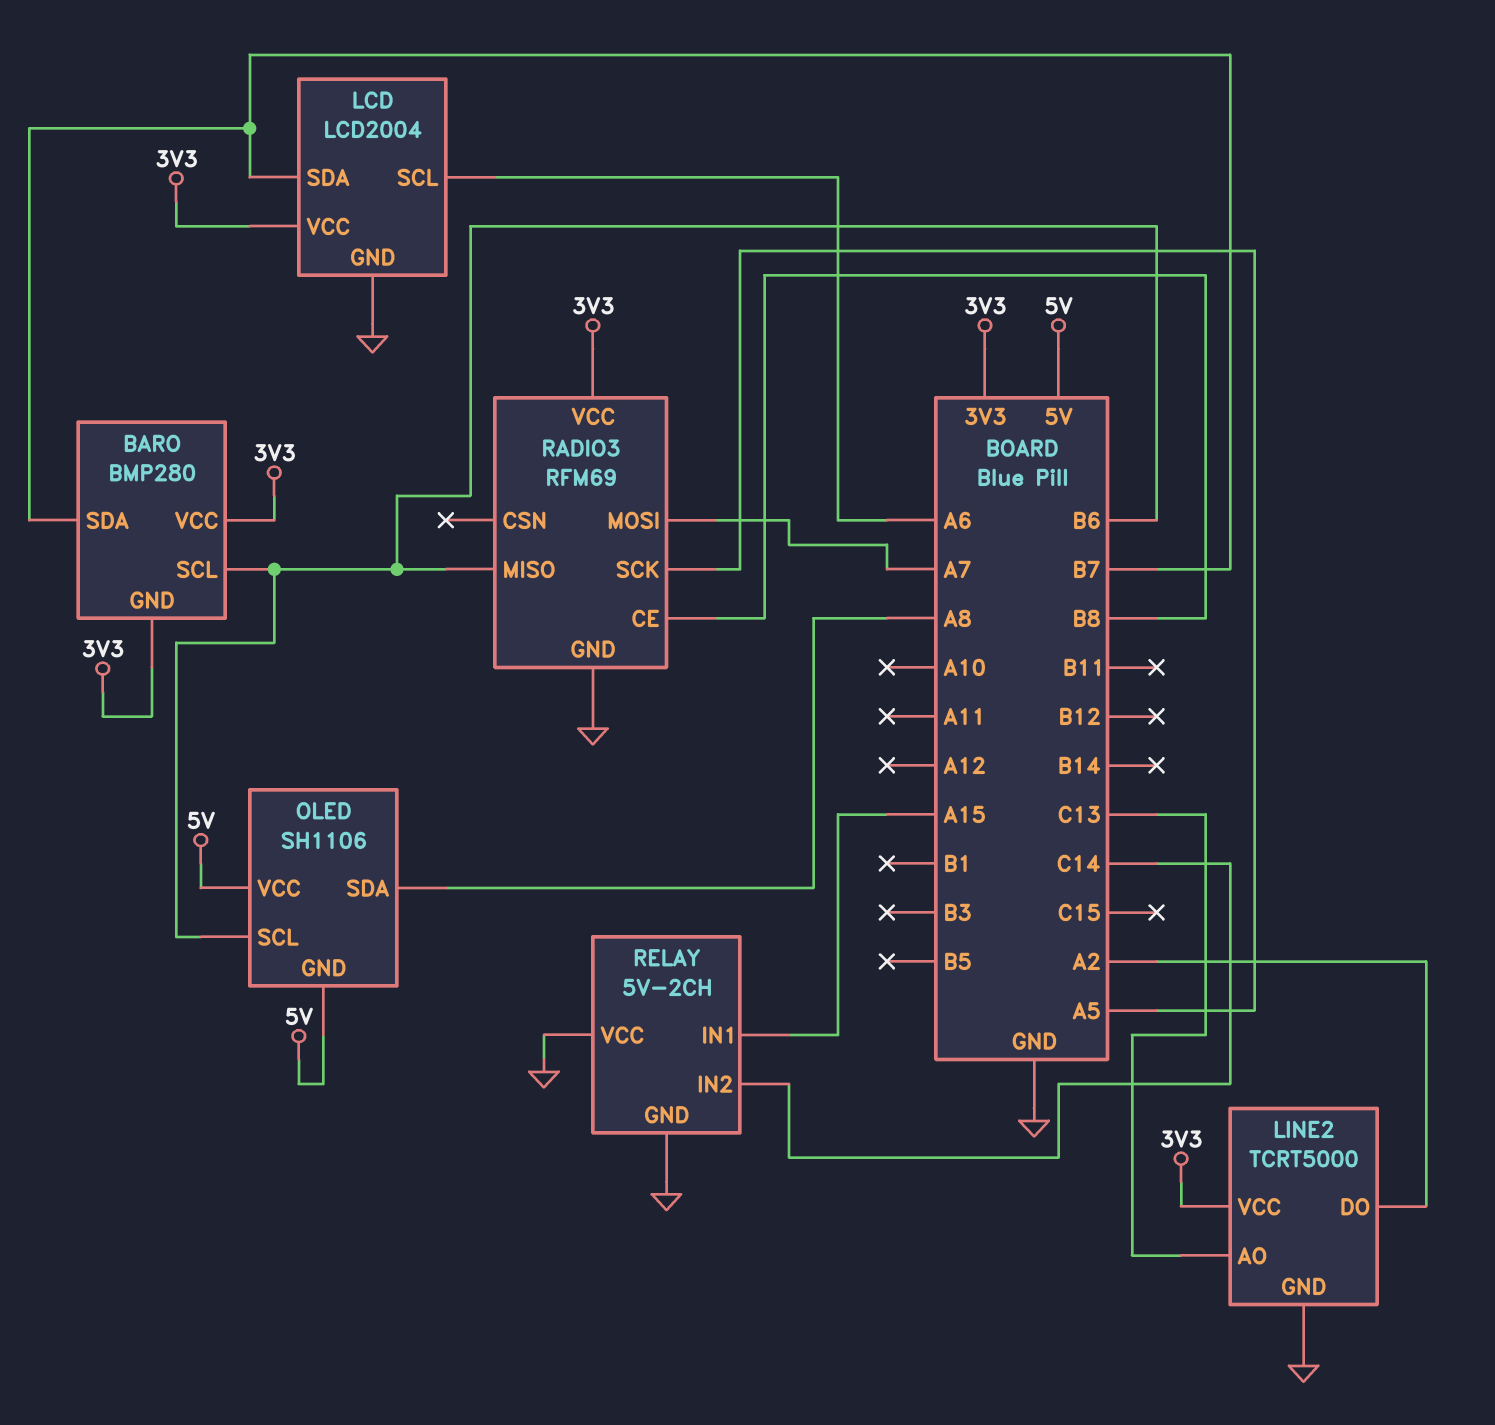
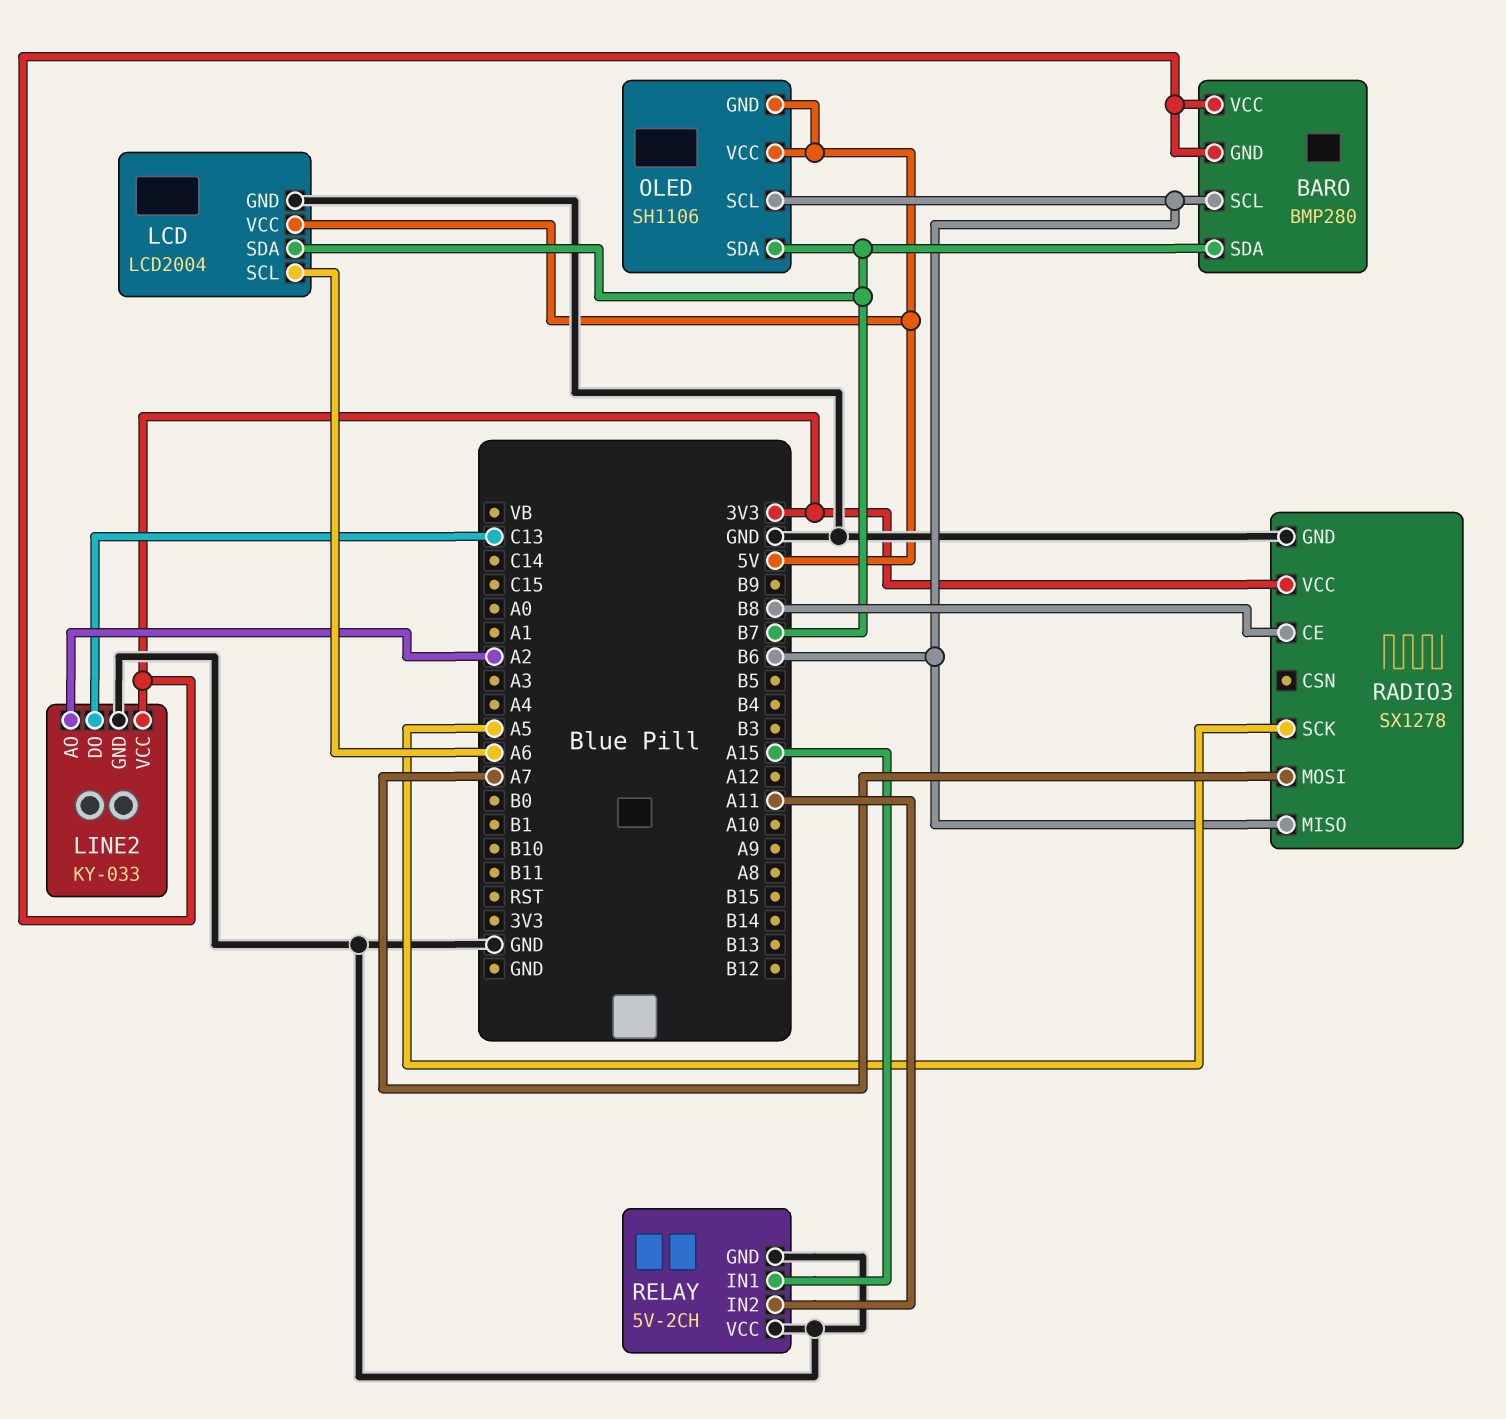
LCD pin VCC: 3V3 -> 5V
LINE2: TCRT5000 -> KY-033
LINE2 pin AO: C13 -> A2
LINE2 pin DO: A2 -> C13
OLED pin SDA: A8 -> B7
RADIO3: RFM69 -> SX1278
RELAY pin IN2: C14 -> A11

